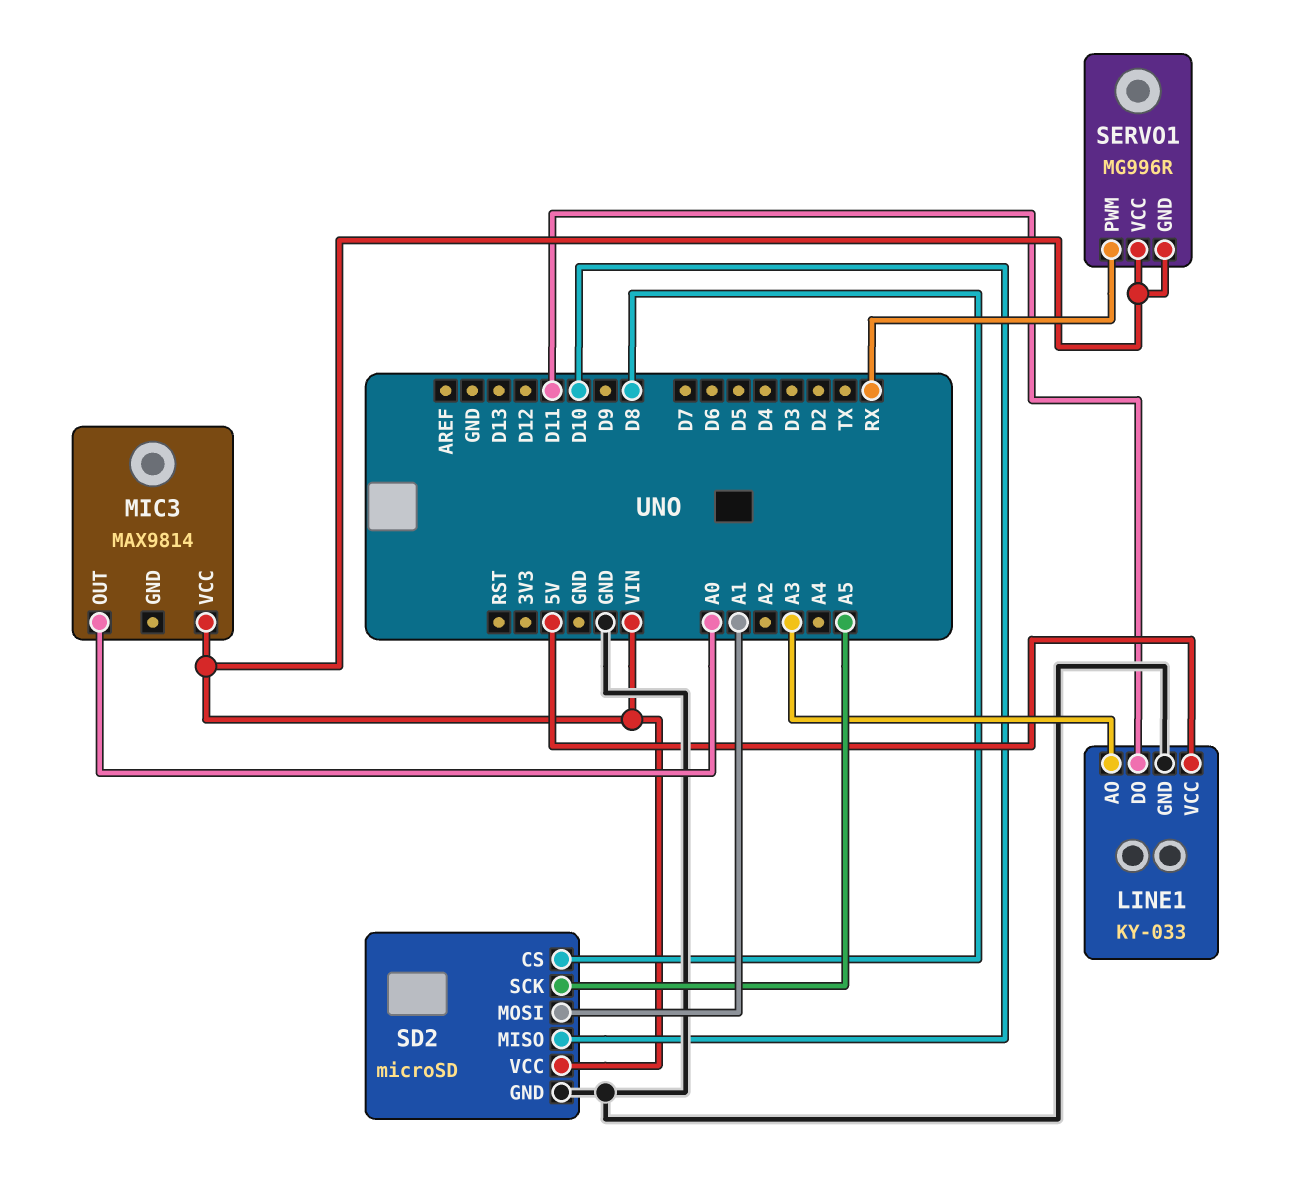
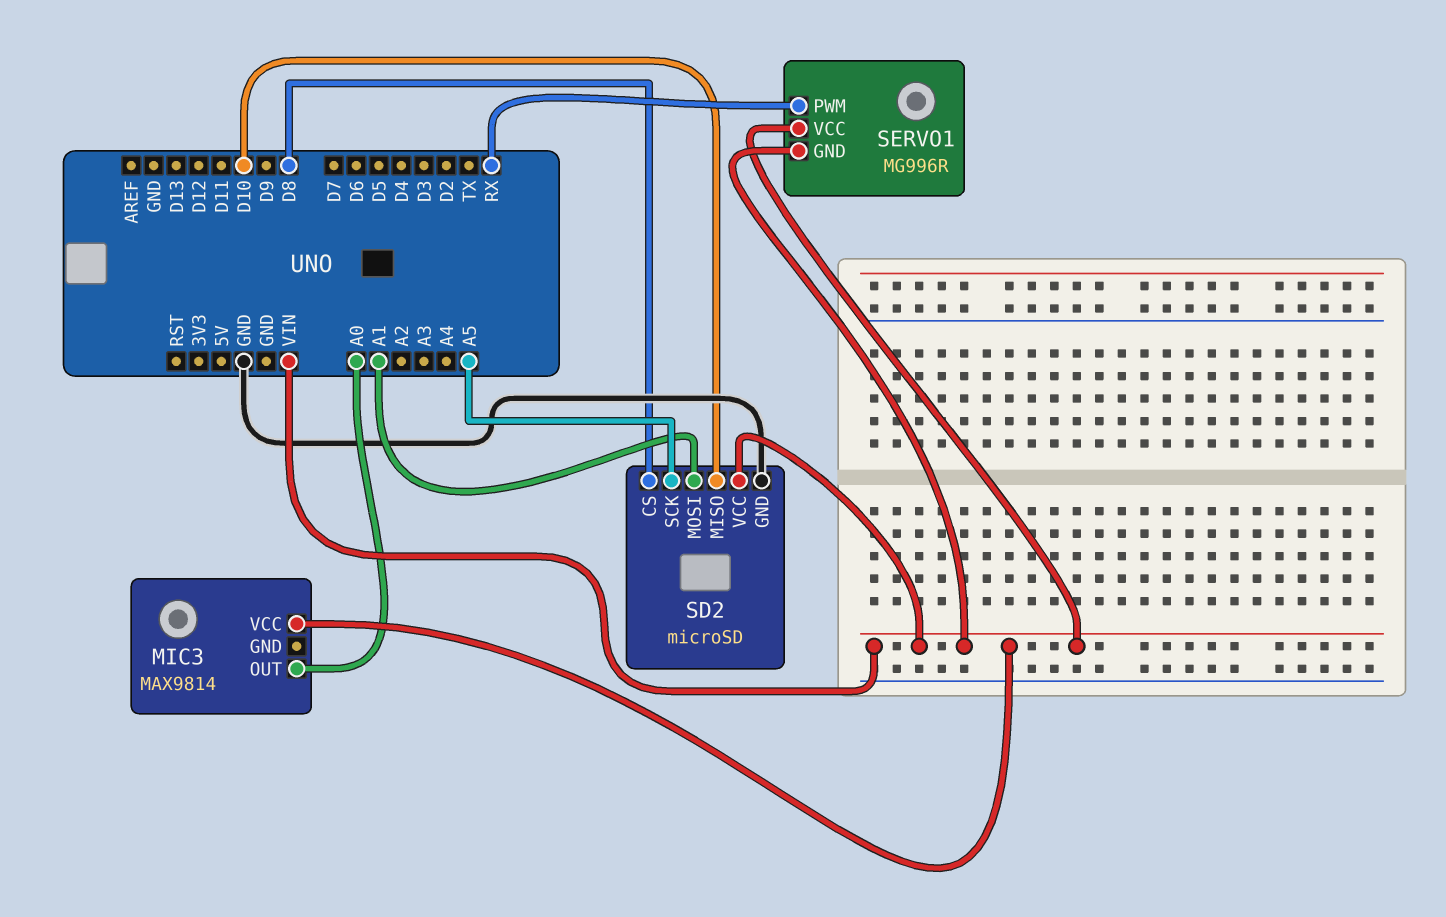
LINE1: KY-033 -> none
LINE1 pin AO: A3 -> none
LINE1 pin DO: D11 -> none
LINE1 pin GND: GND -> none
LINE1 pin VCC: 5V -> none

